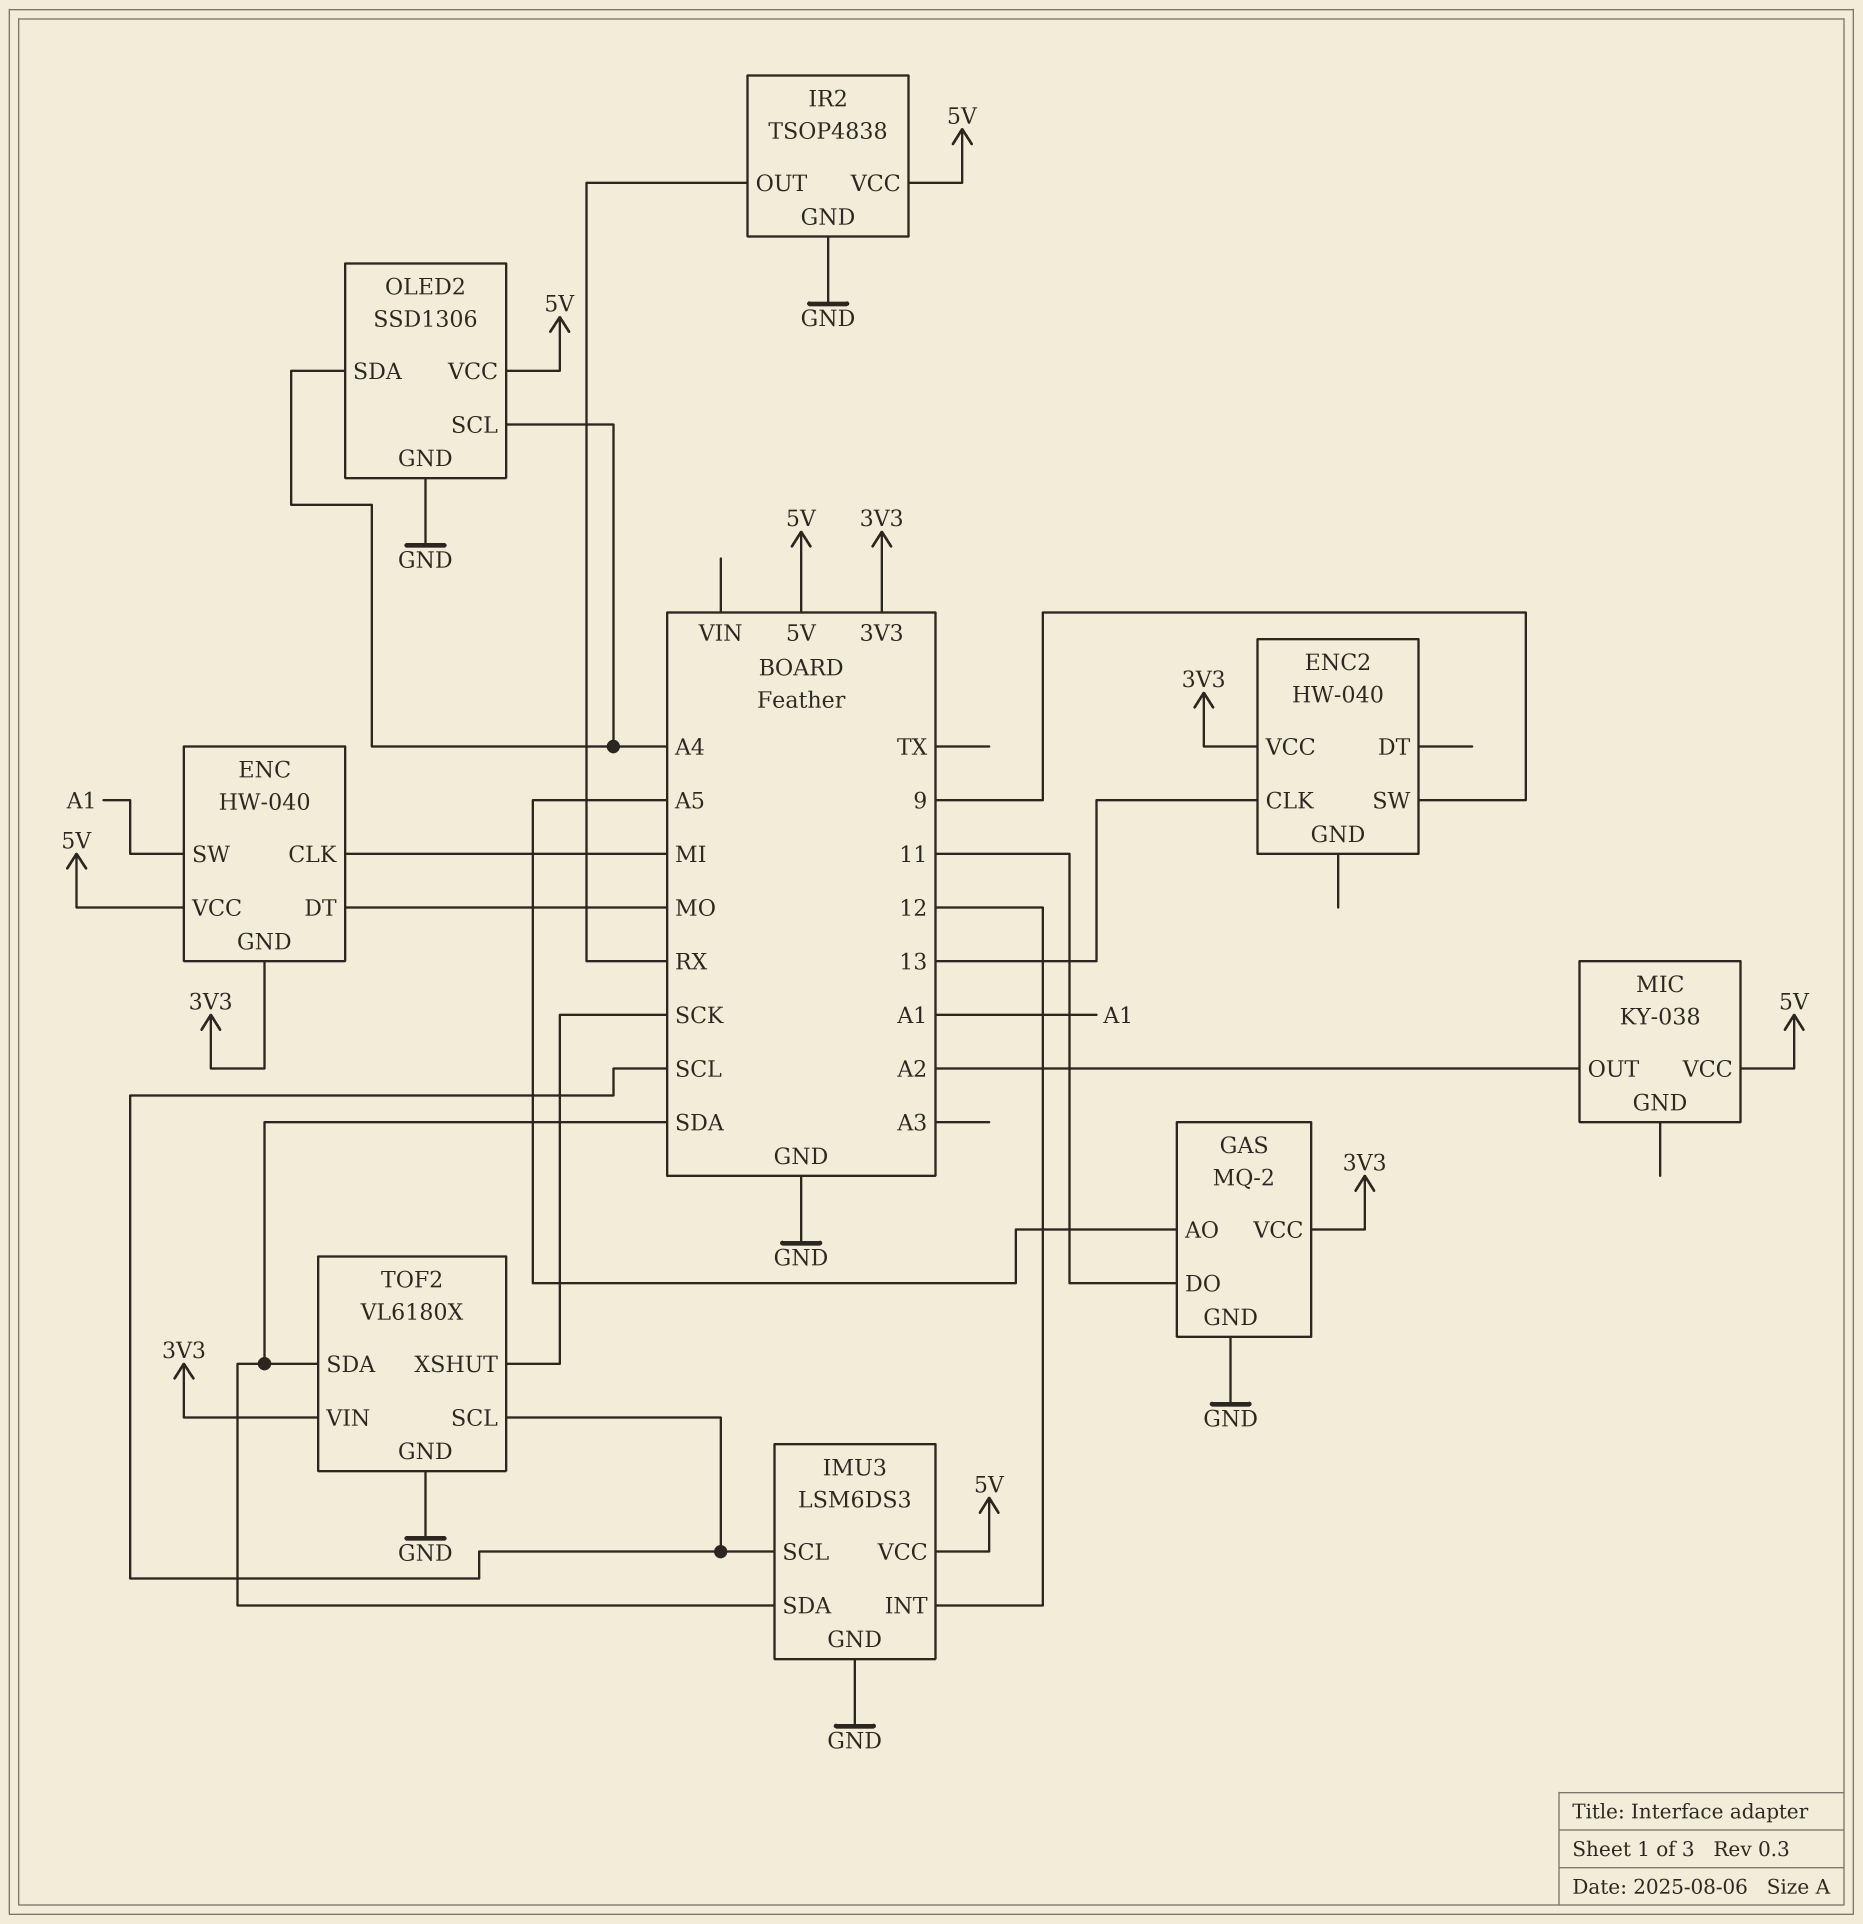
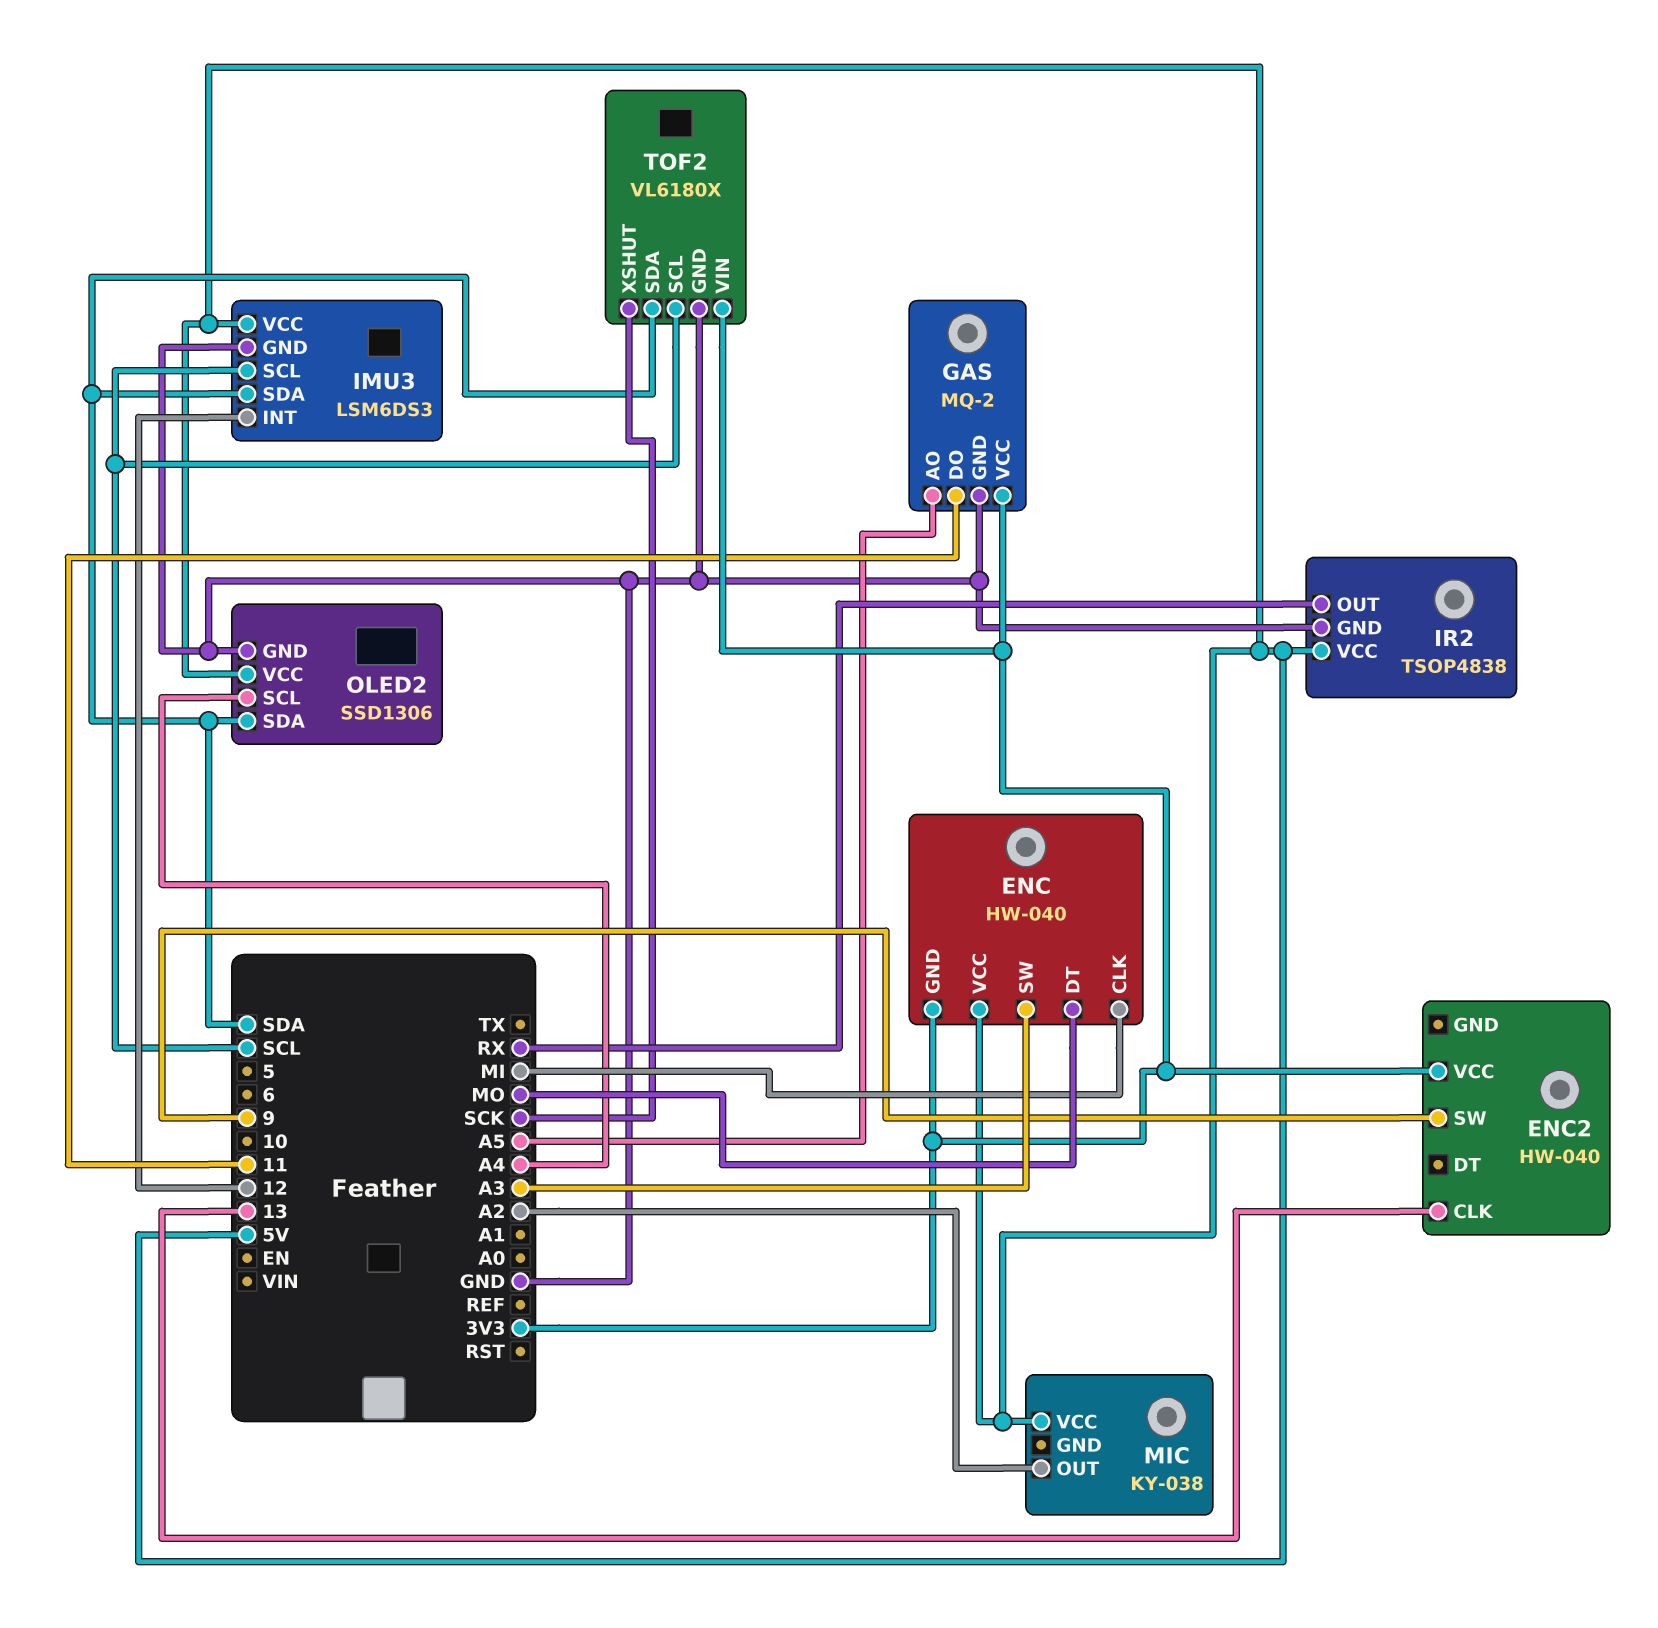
ENC pin SW: A1 -> A3
OLED2 pin SDA: A4 -> SDA

